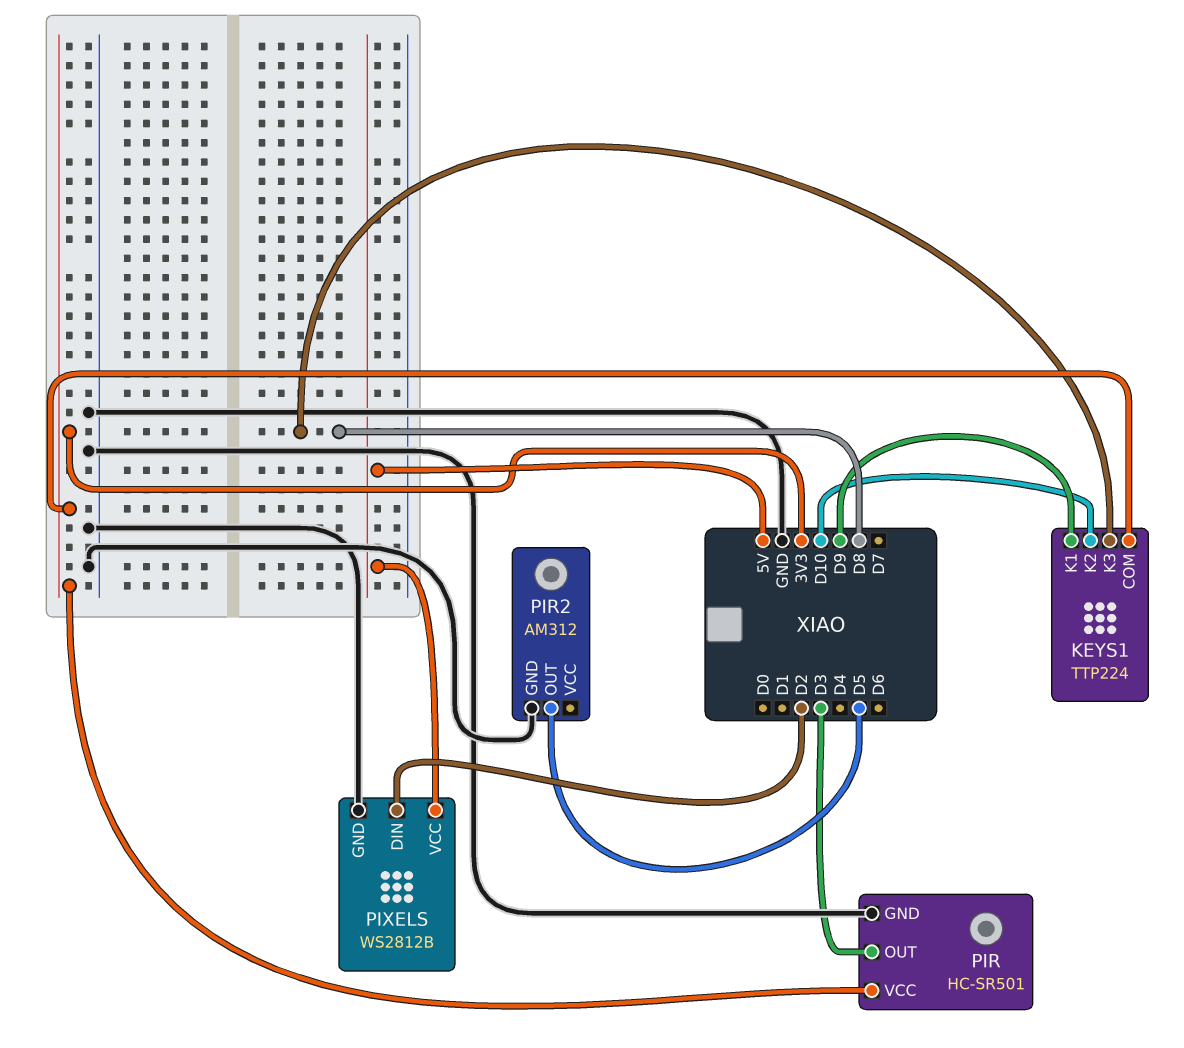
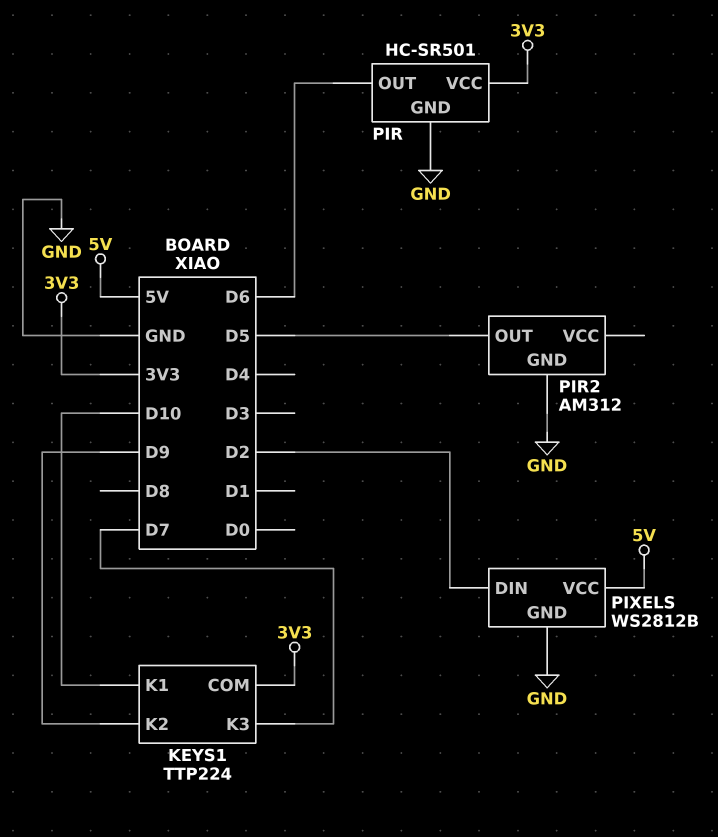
KEYS1 pin K1: D9 -> D10
KEYS1 pin K2: D10 -> D9
KEYS1 pin K3: D8 -> D7
PIR pin OUT: D3 -> D6

